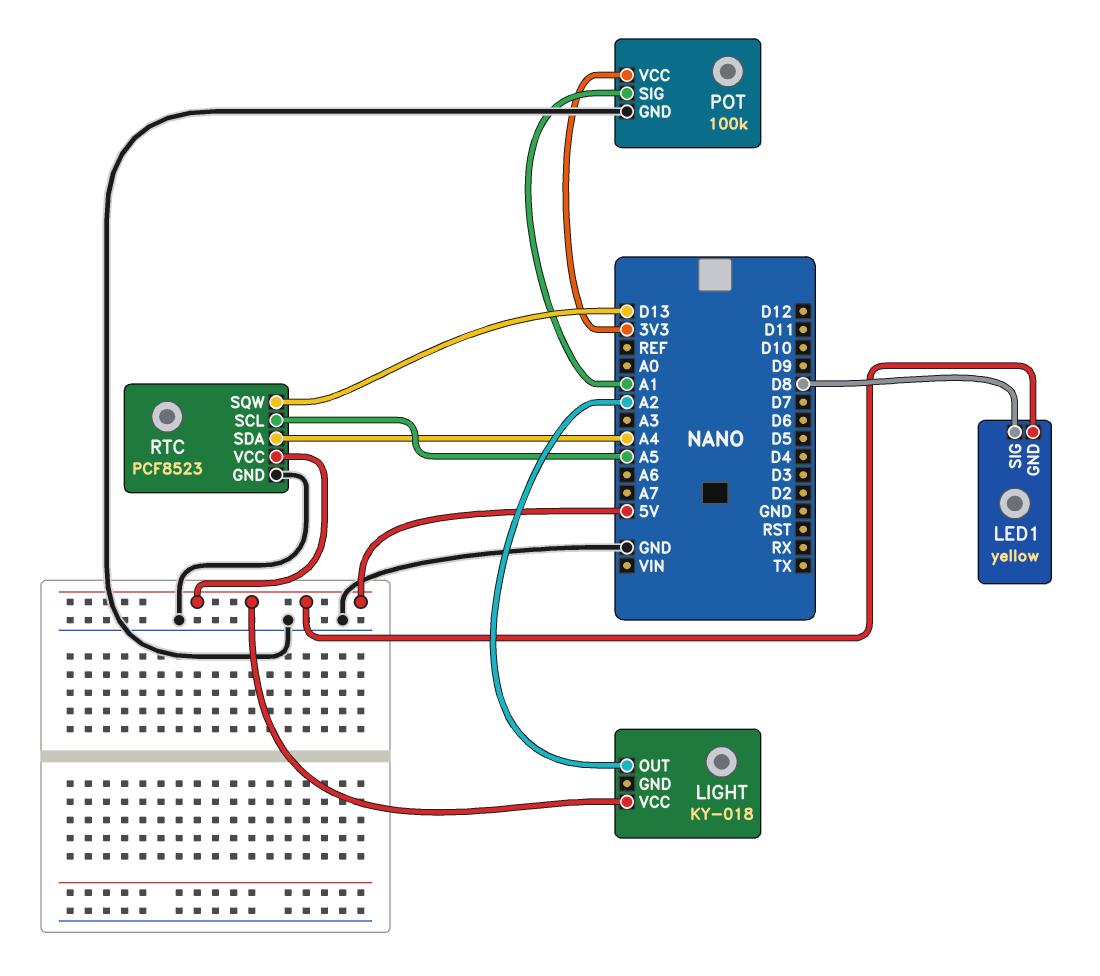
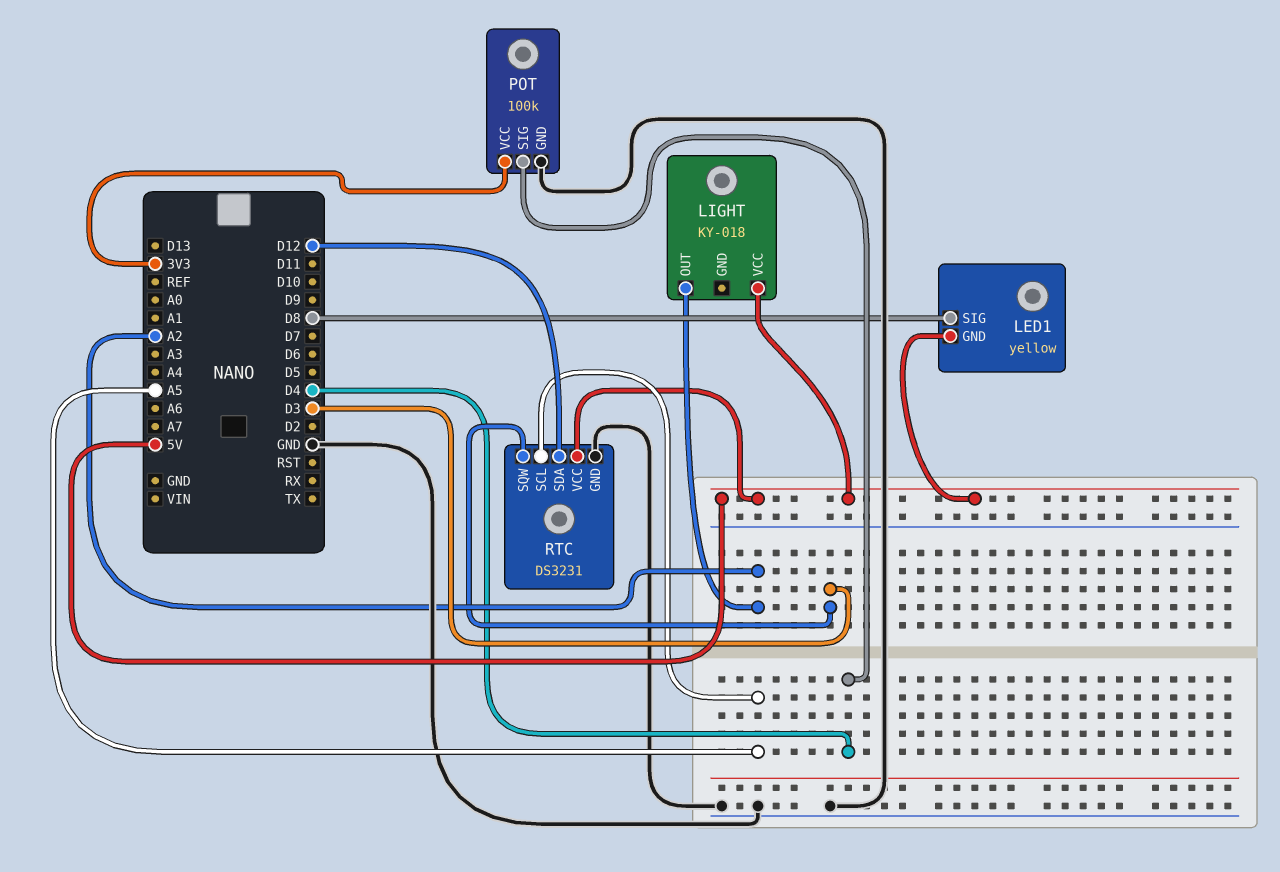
POT pin SIG: A1 -> D4
RTC: PCF8523 -> DS3231
RTC pin SDA: A4 -> D12
RTC pin SQW: D13 -> D3

